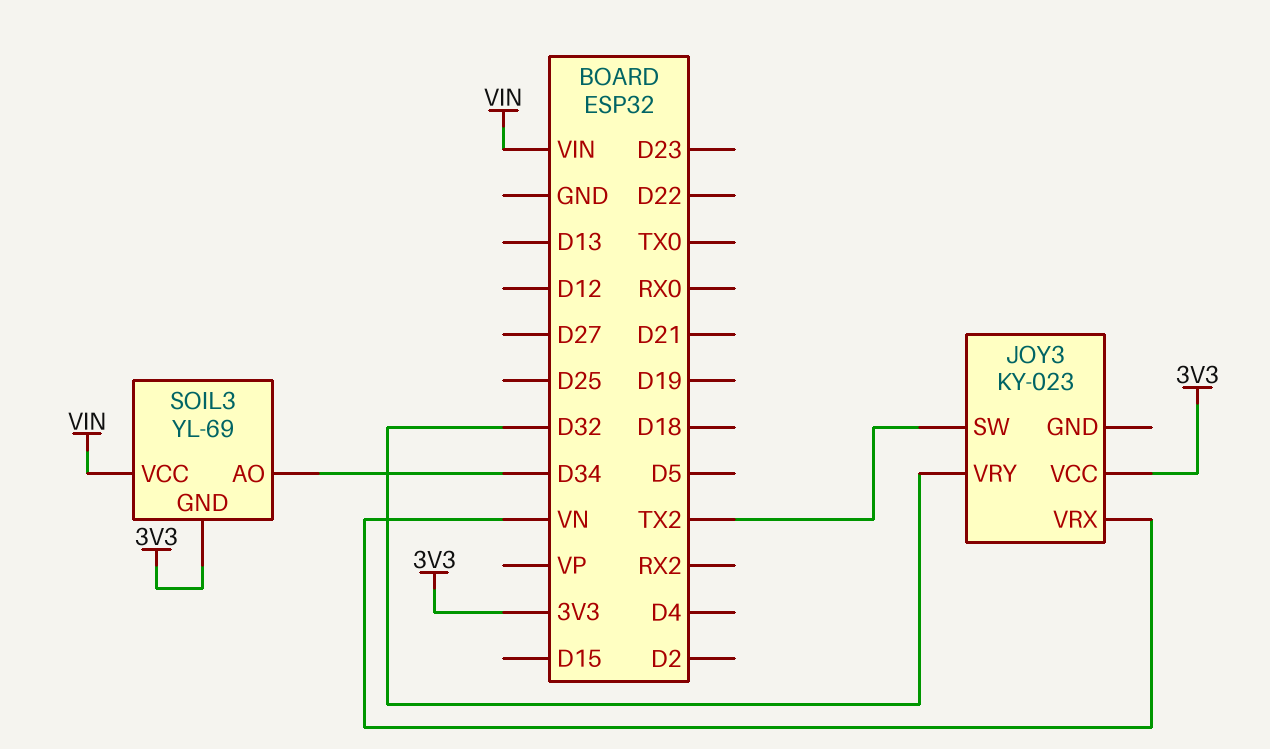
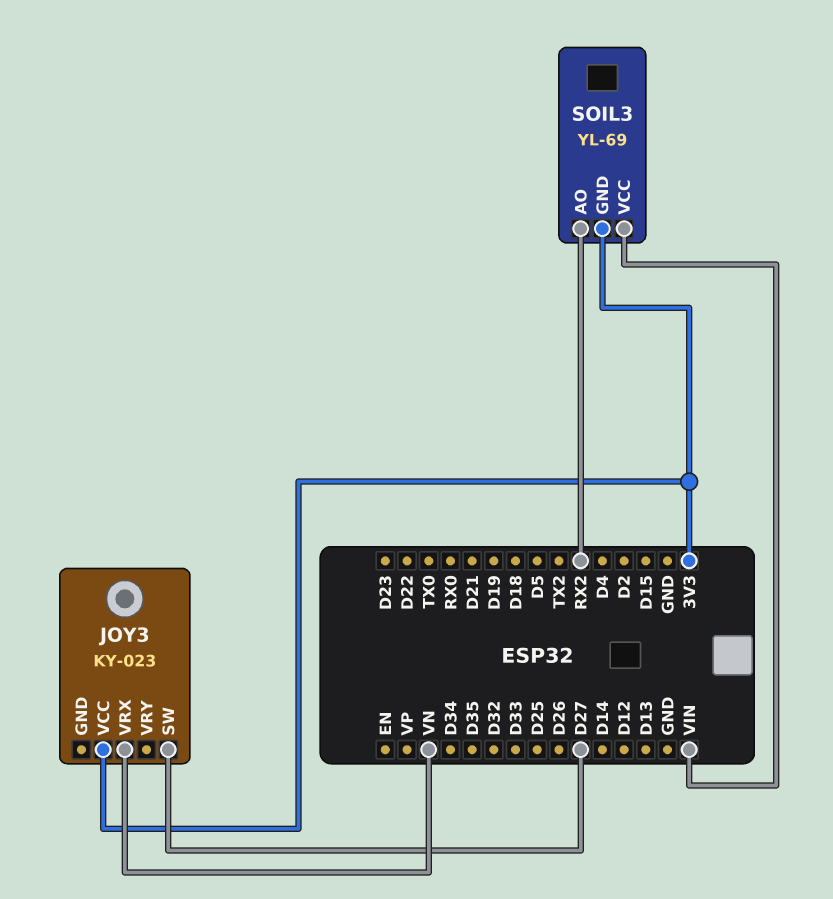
JOY3 pin SW: TX2 -> D27
JOY3 pin VRY: D32 -> none
SOIL3 pin AO: D34 -> RX2

